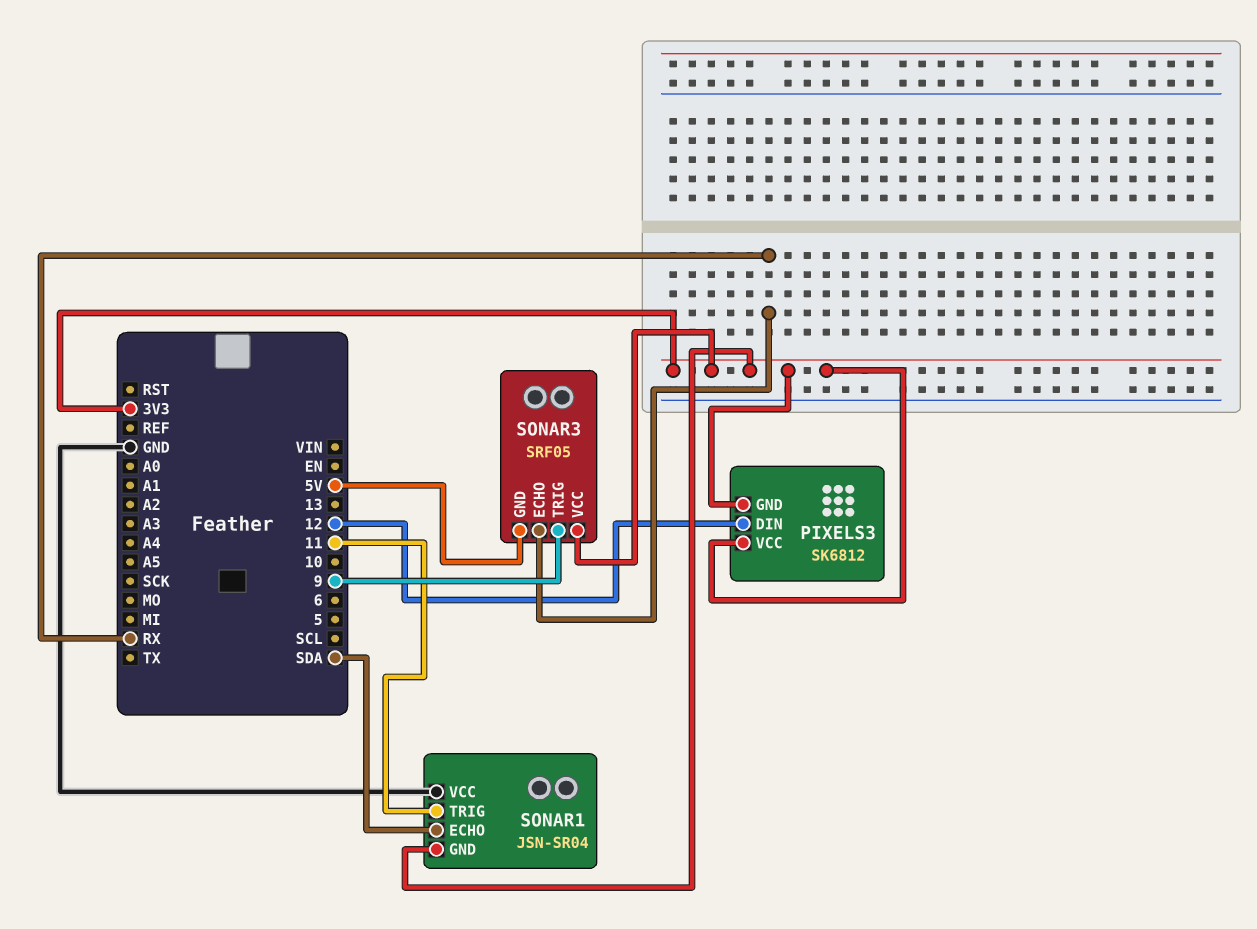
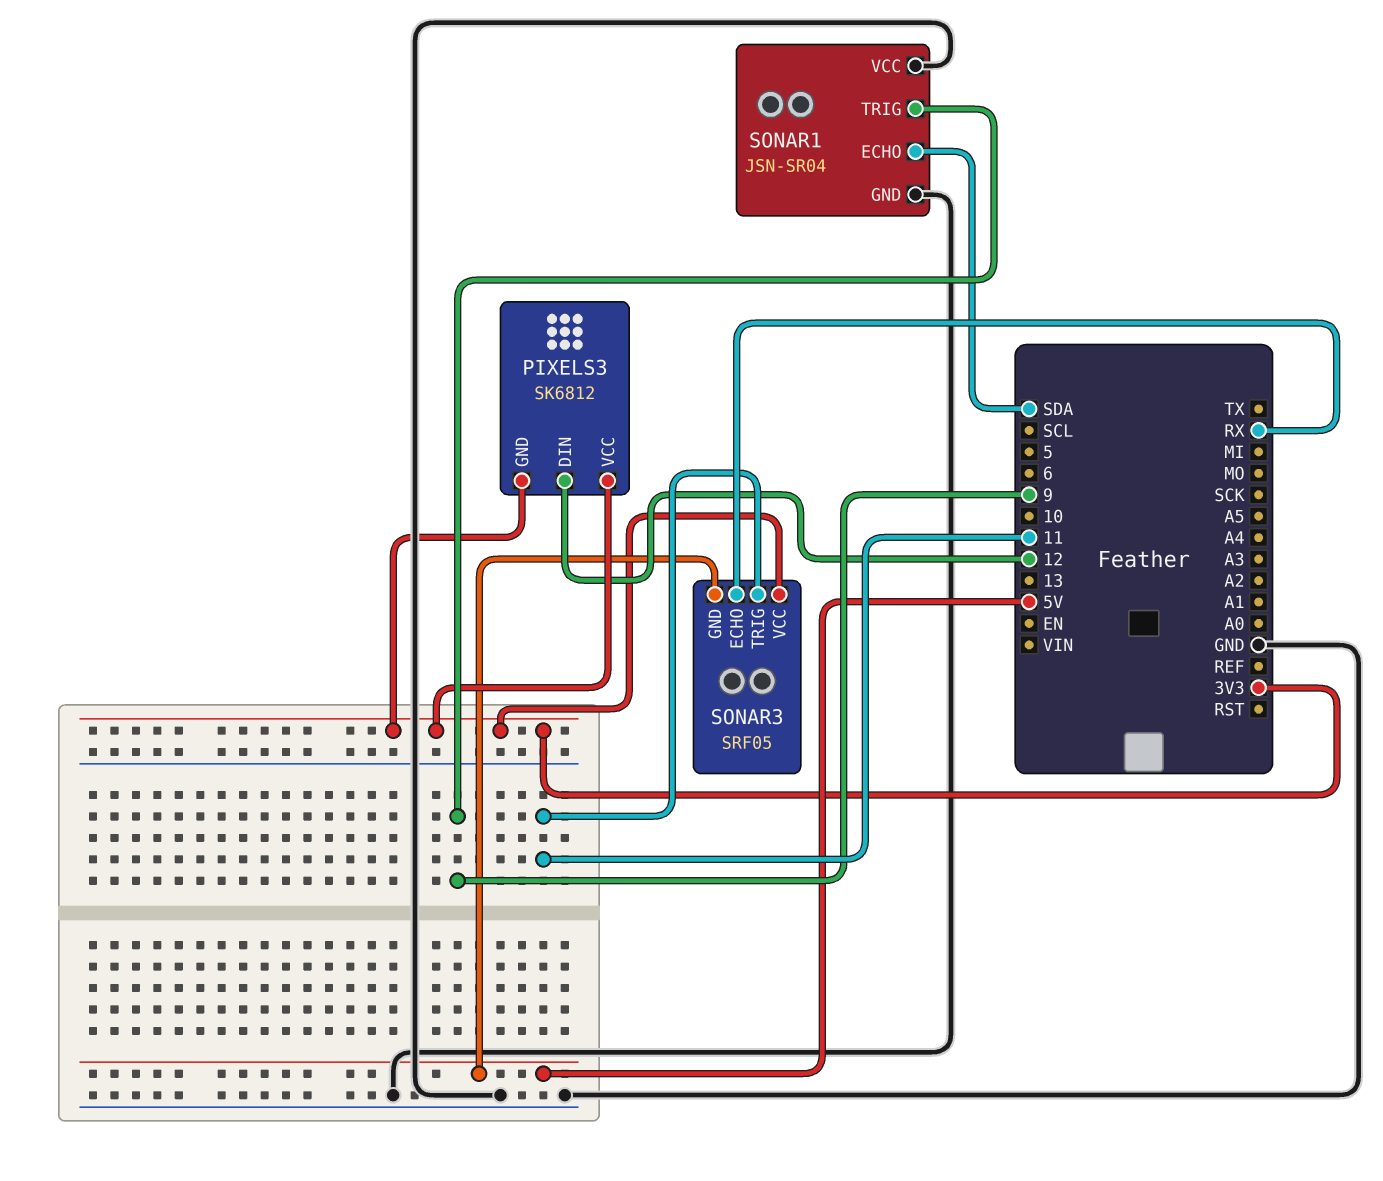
SONAR1 pin GND: 3V3 -> GND
SONAR1 pin TRIG: 11 -> 9
SONAR3 pin TRIG: 9 -> 11

